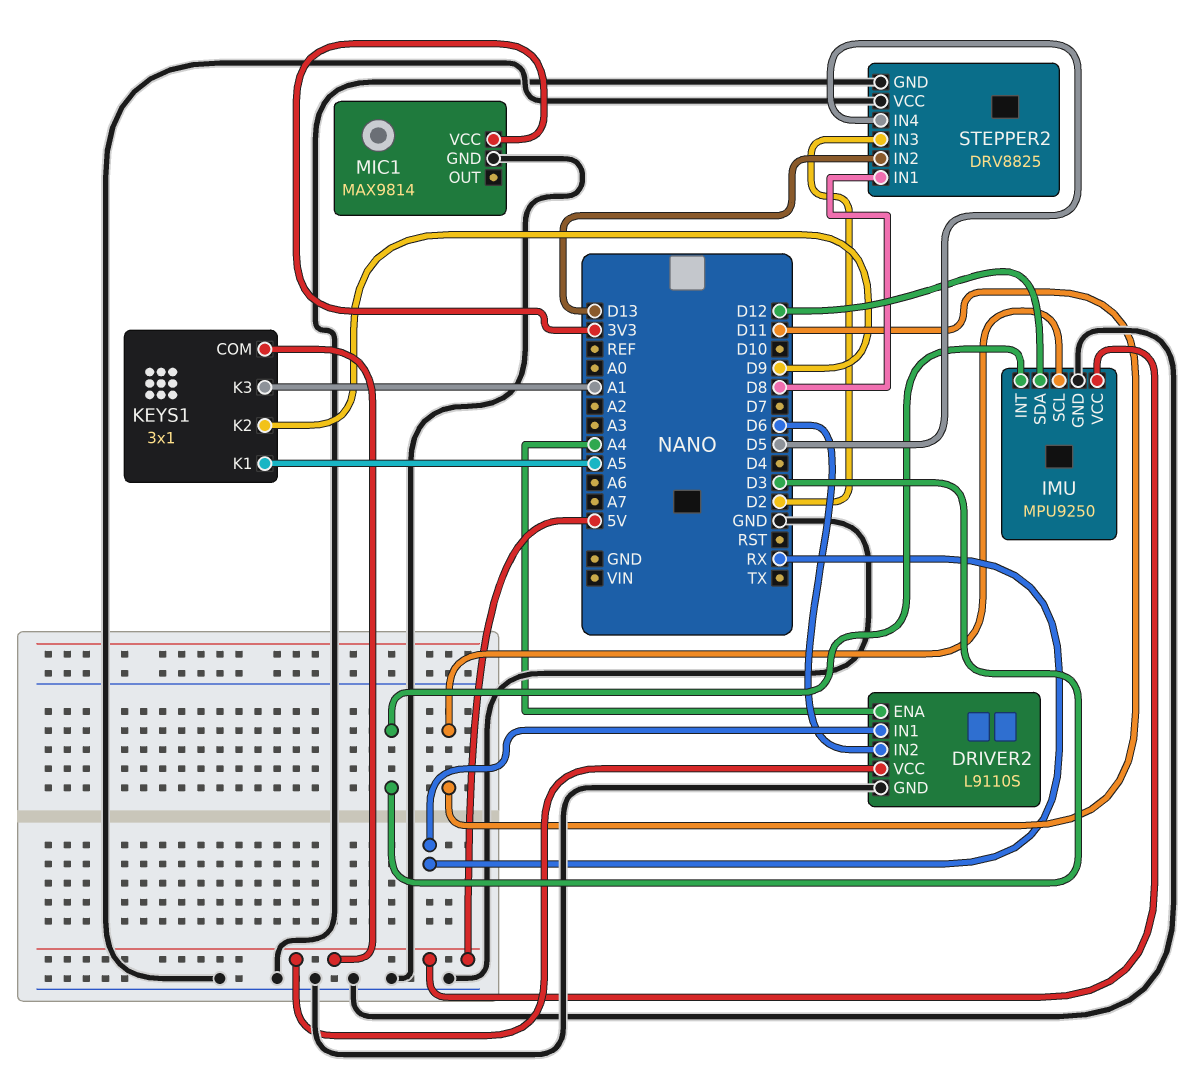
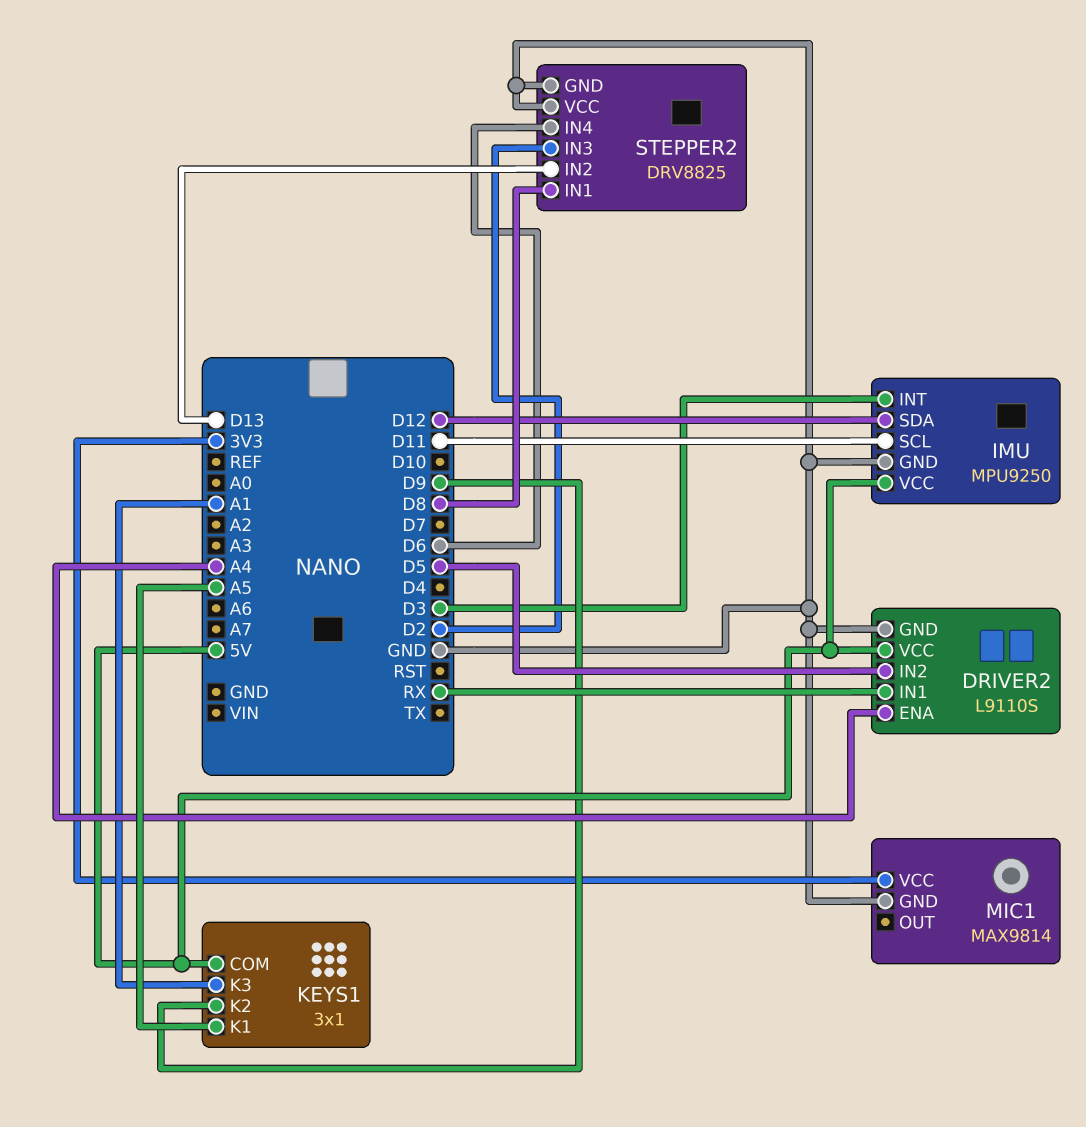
DRIVER2 pin IN2: D6 -> D5
STEPPER2 pin IN4: D5 -> D6

